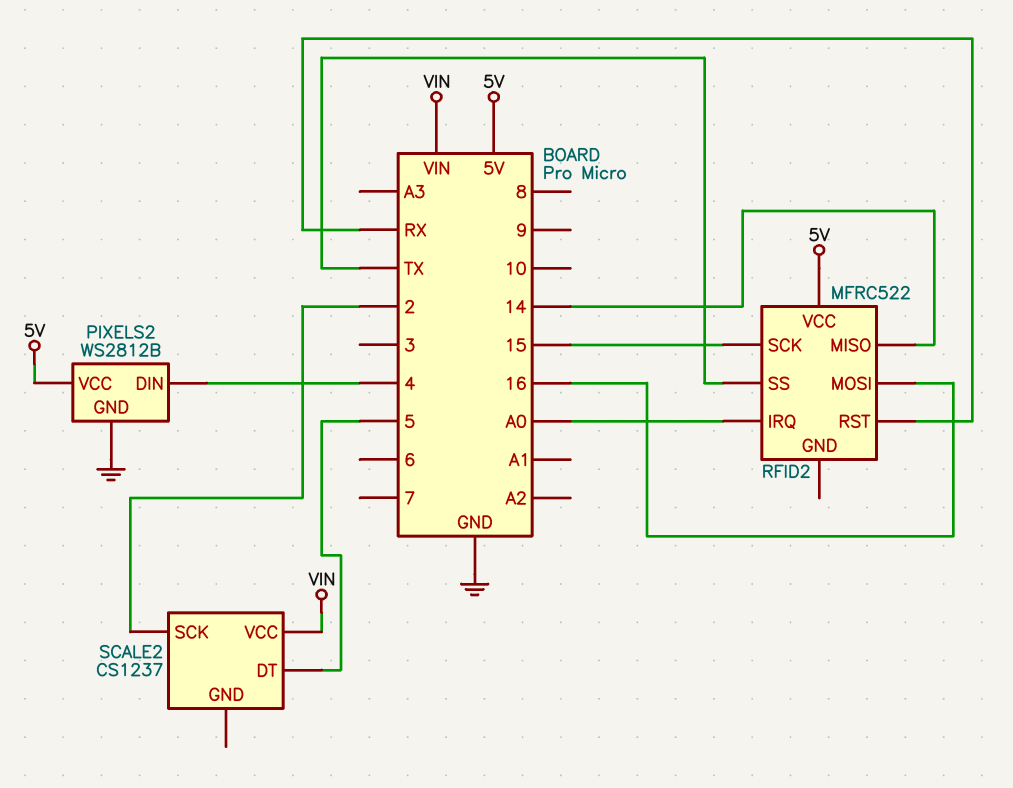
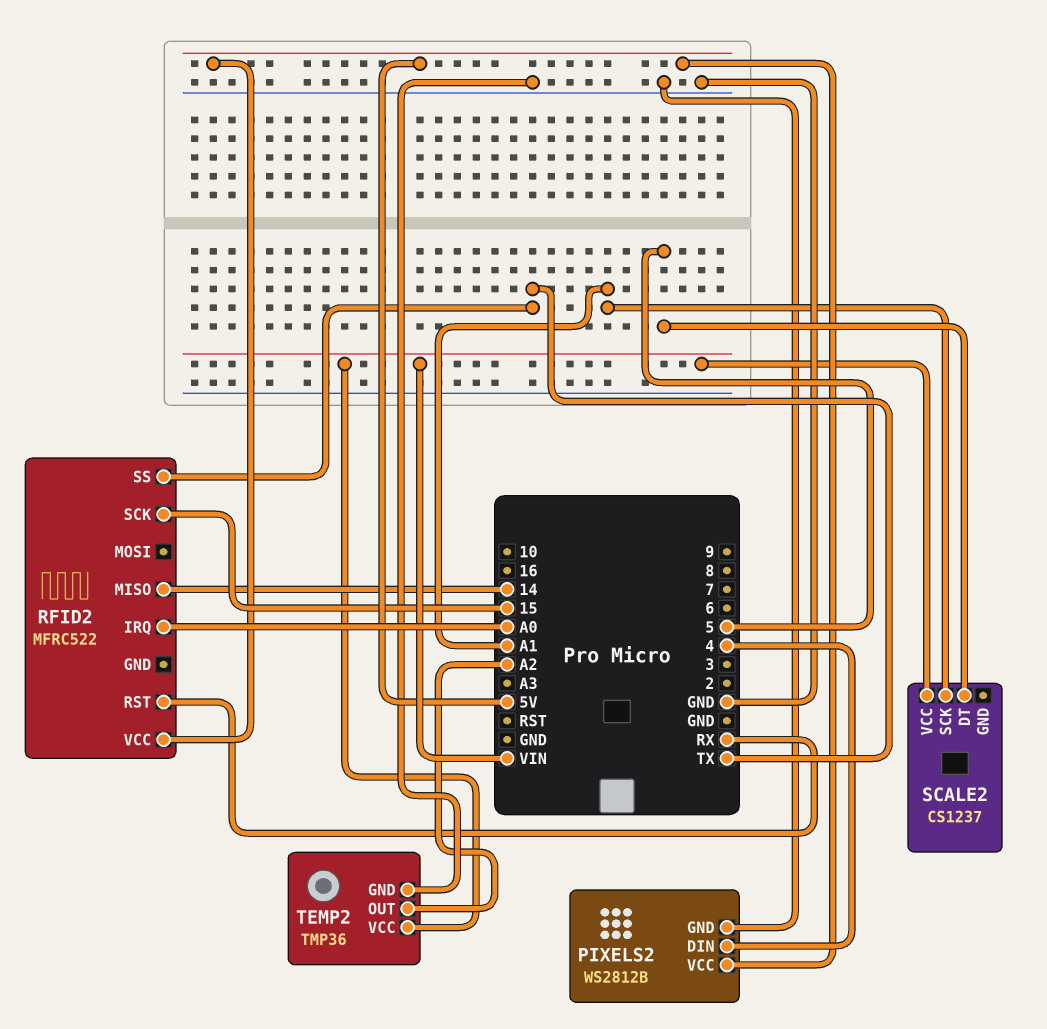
RFID2 pin MOSI: 16 -> none
SCALE2 pin SCK: 2 -> A1
TEMP2: none -> TMP36
TEMP2 pin GND: none -> GND
TEMP2 pin OUT: none -> A2
TEMP2 pin VCC: none -> VIN

